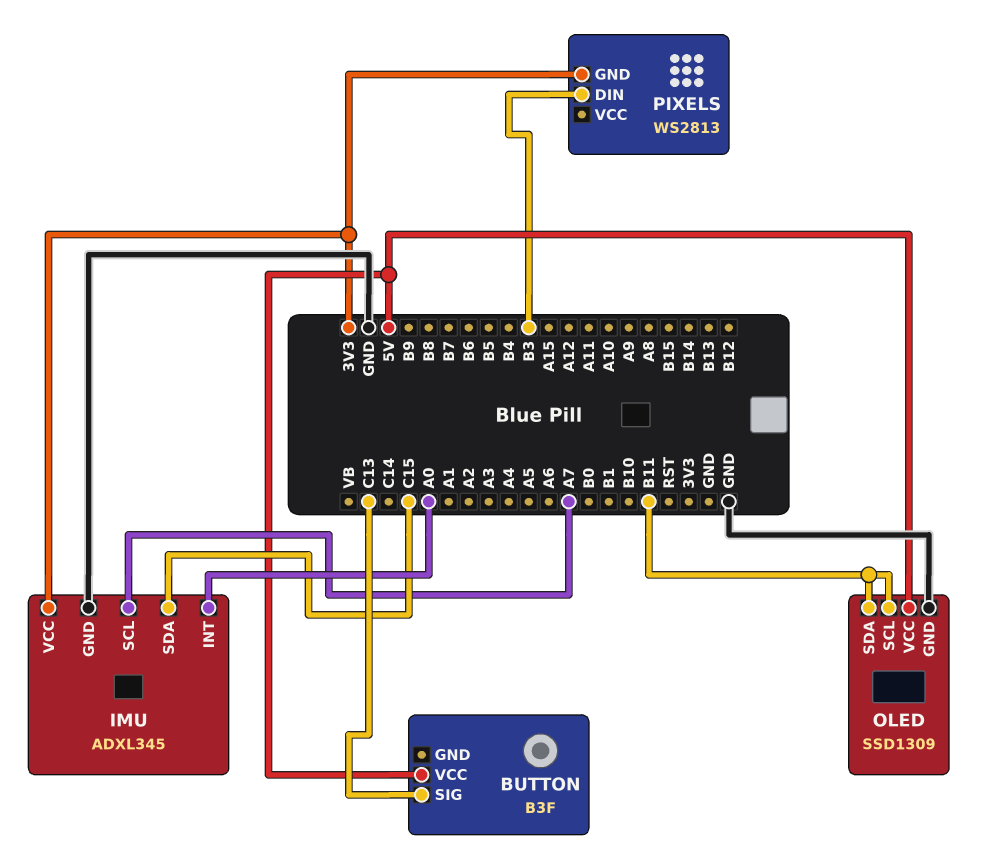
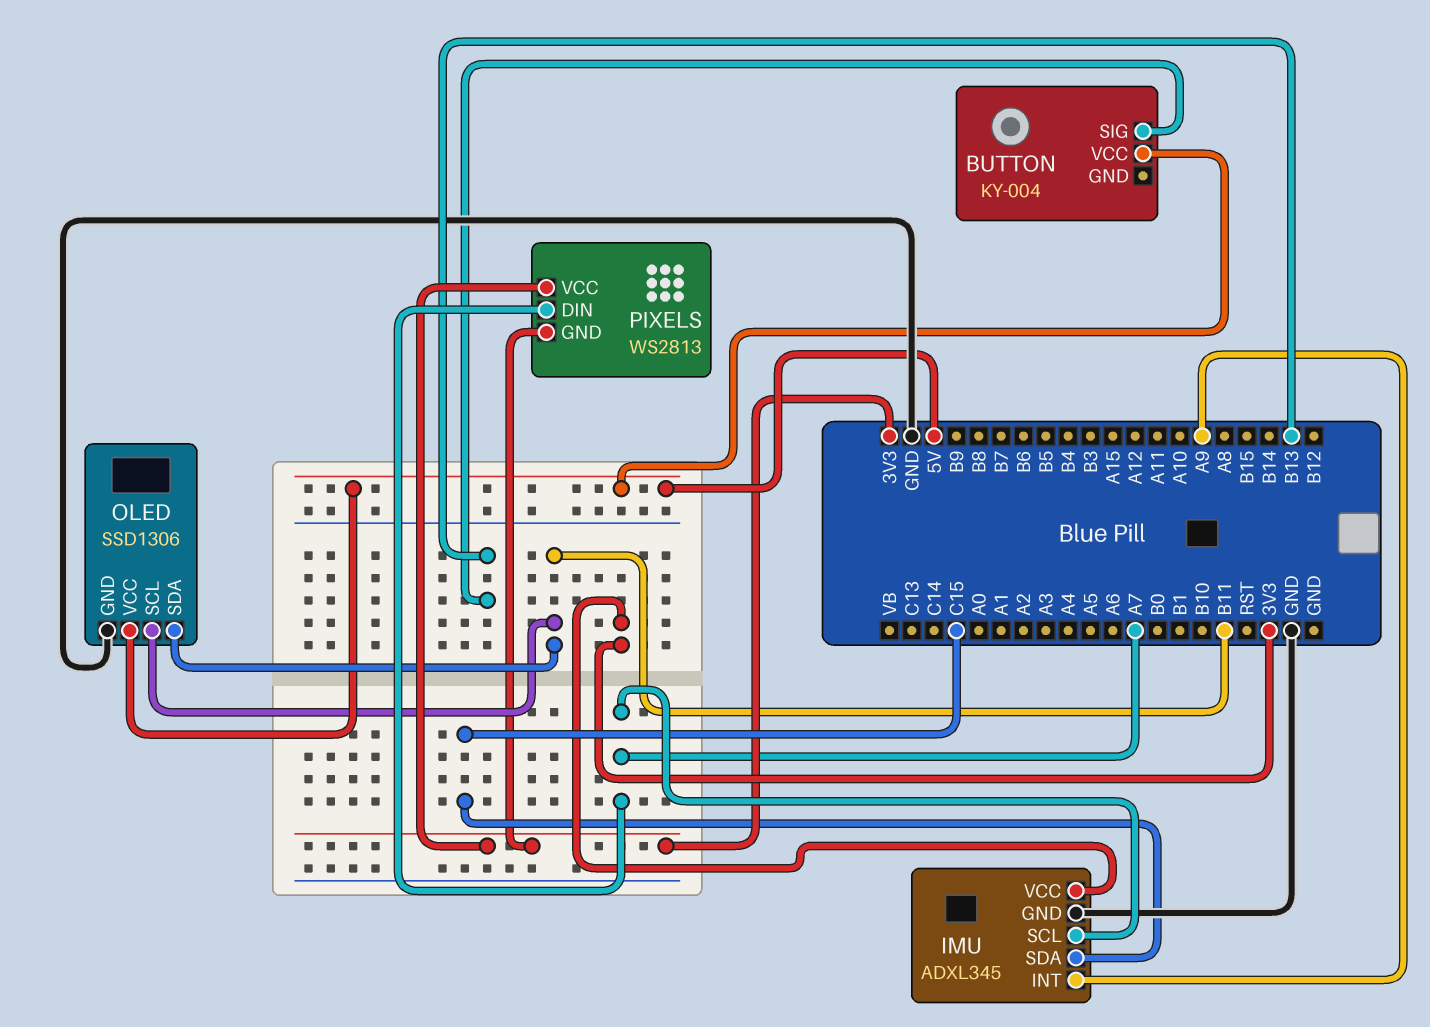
BUTTON: B3F -> KY-004
BUTTON pin SIG: C13 -> B13
IMU pin INT: A0 -> A9
OLED: SSD1309 -> SSD1306
PIXELS pin DIN: B3 -> A7
PIXELS pin VCC: none -> 3V3

